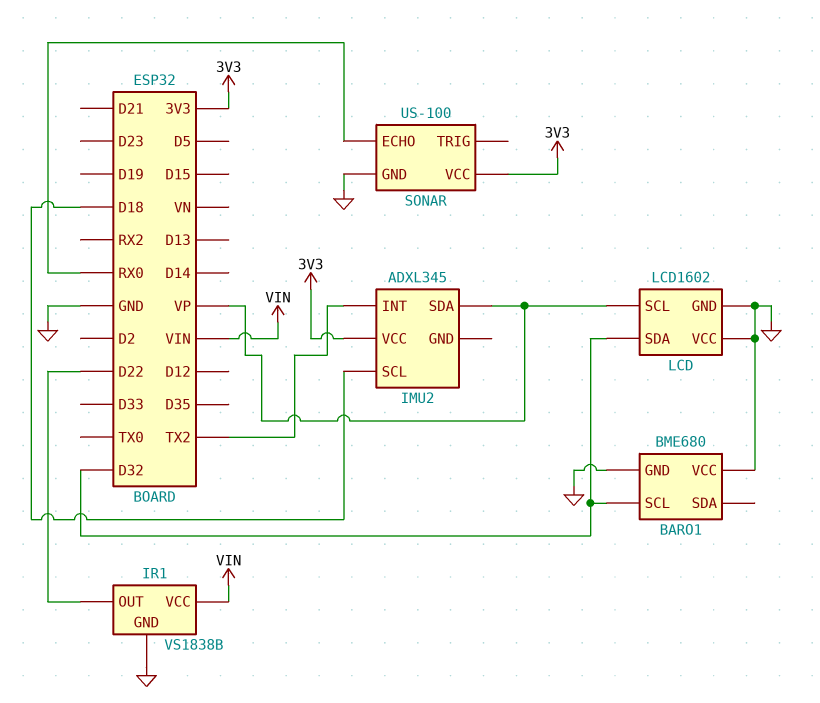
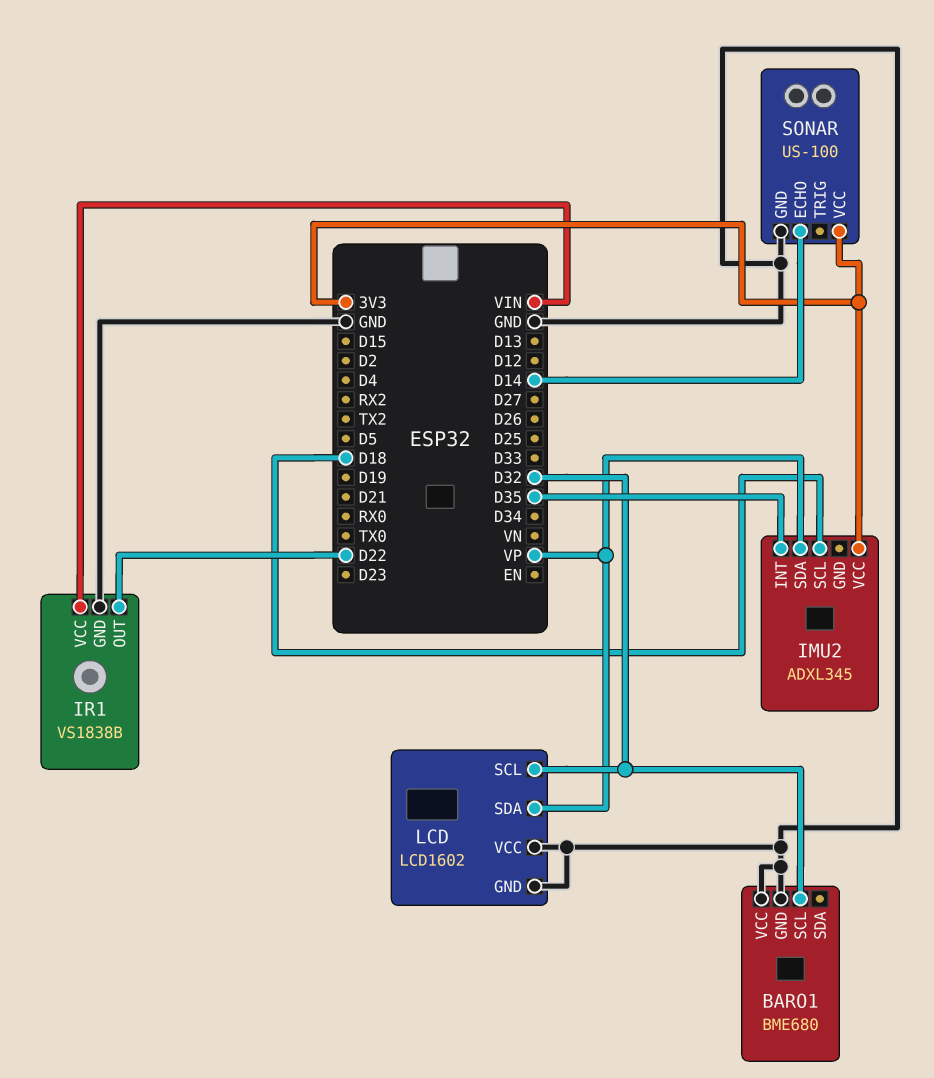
IMU2 pin INT: TX2 -> D35
LCD pin SCL: VP -> D32
LCD pin SDA: D32 -> VP
SONAR pin ECHO: RX0 -> D14

